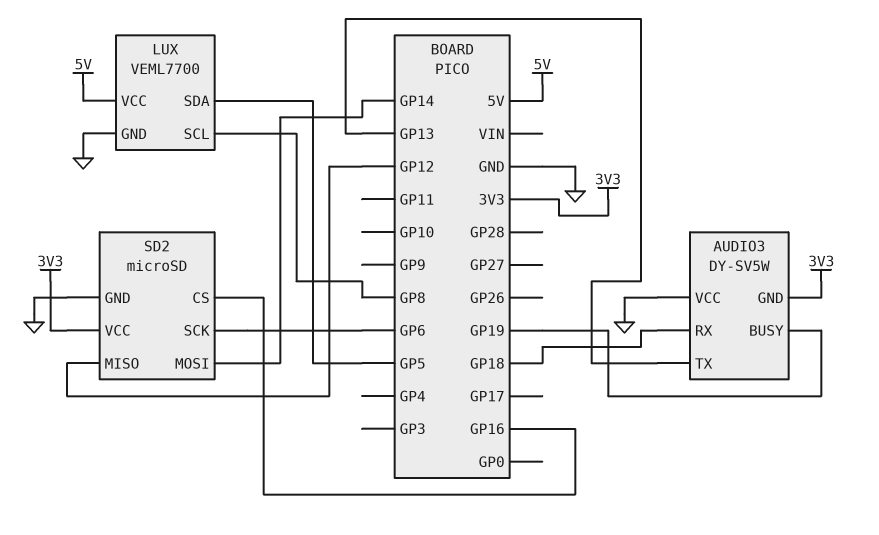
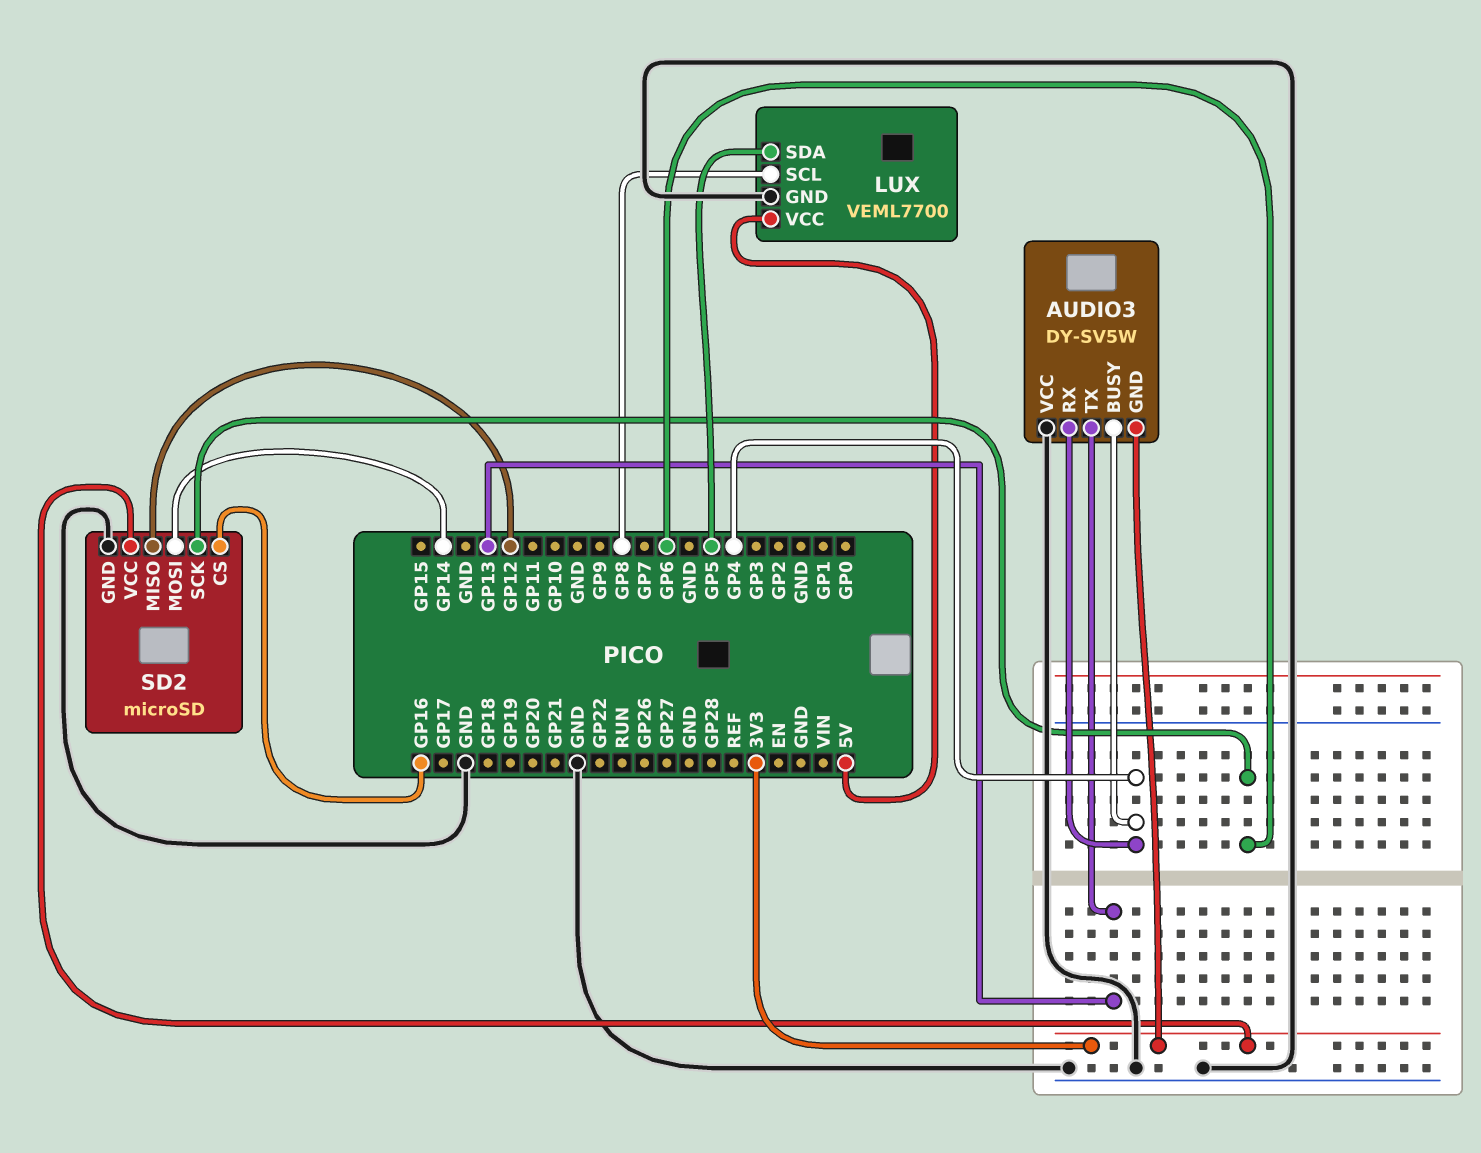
AUDIO3 pin BUSY: GP19 -> GP4
AUDIO3 pin RX: GP18 -> GP4

